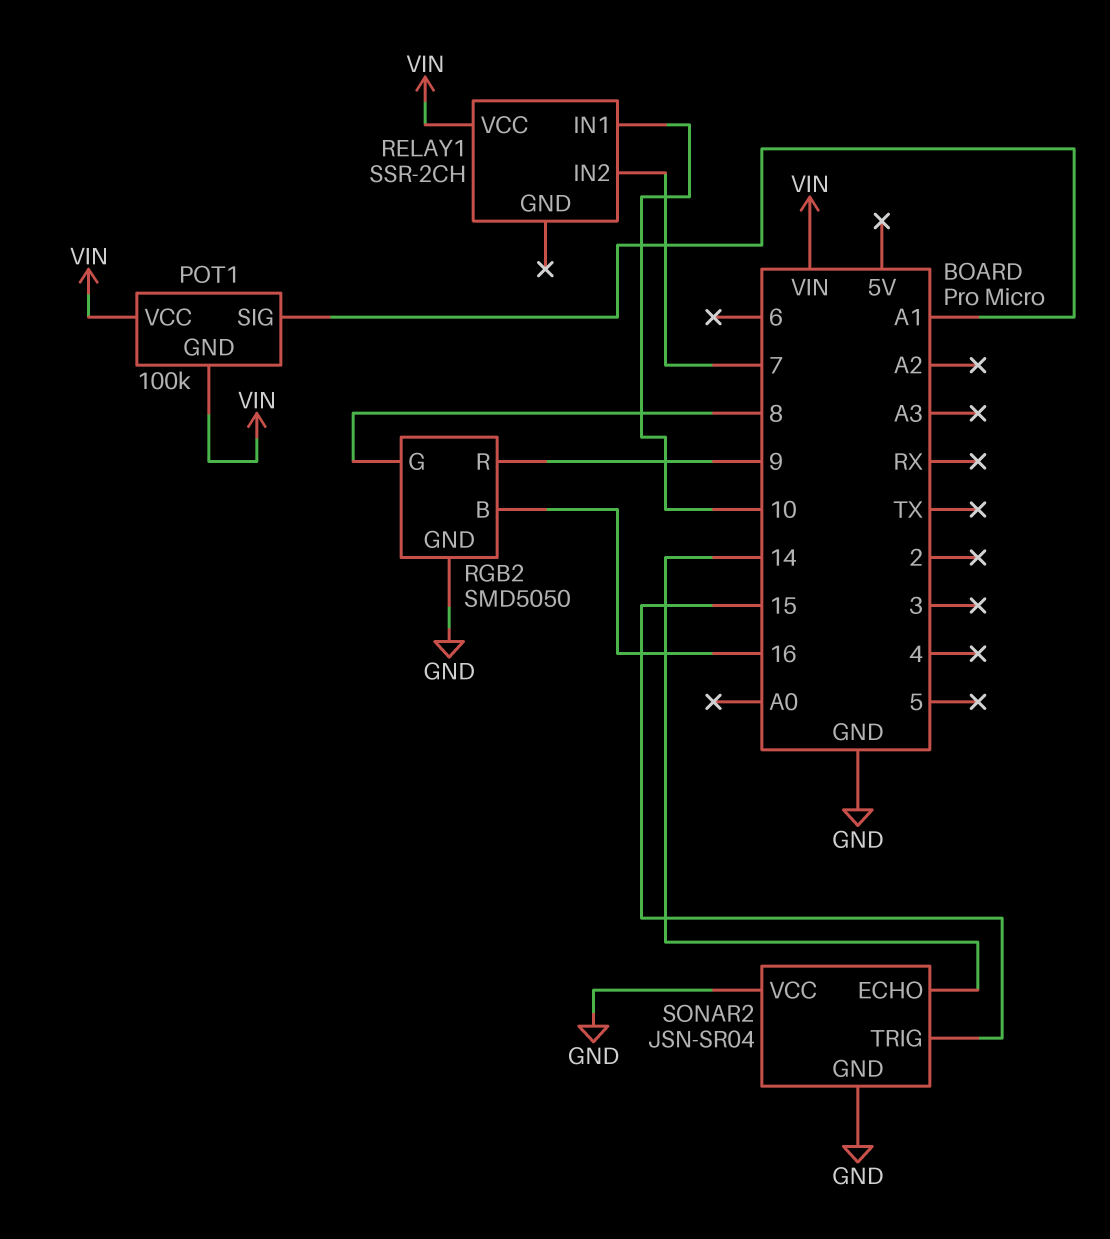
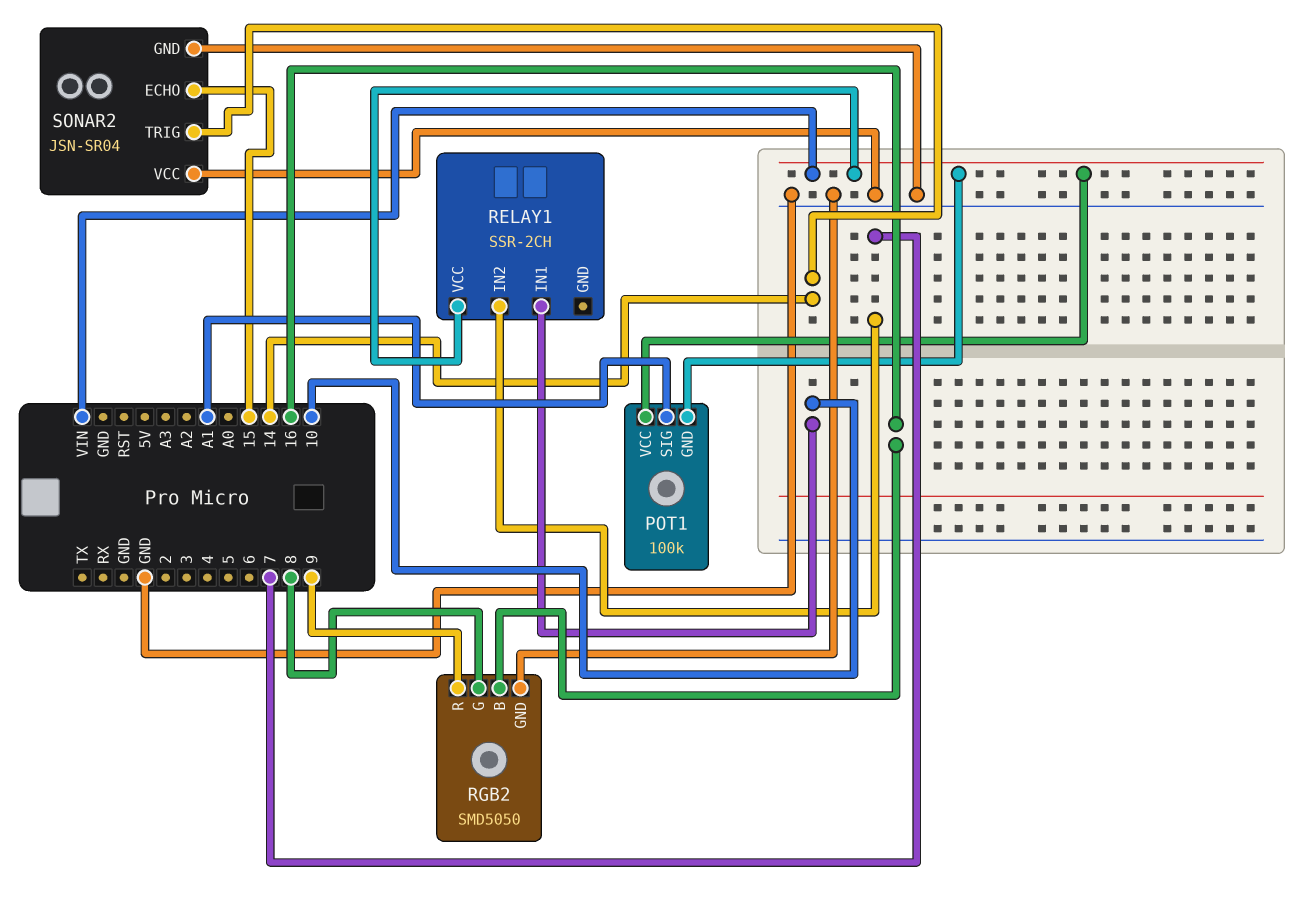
SONAR2 pin ECHO: 14 -> 15
SONAR2 pin TRIG: 15 -> 14

